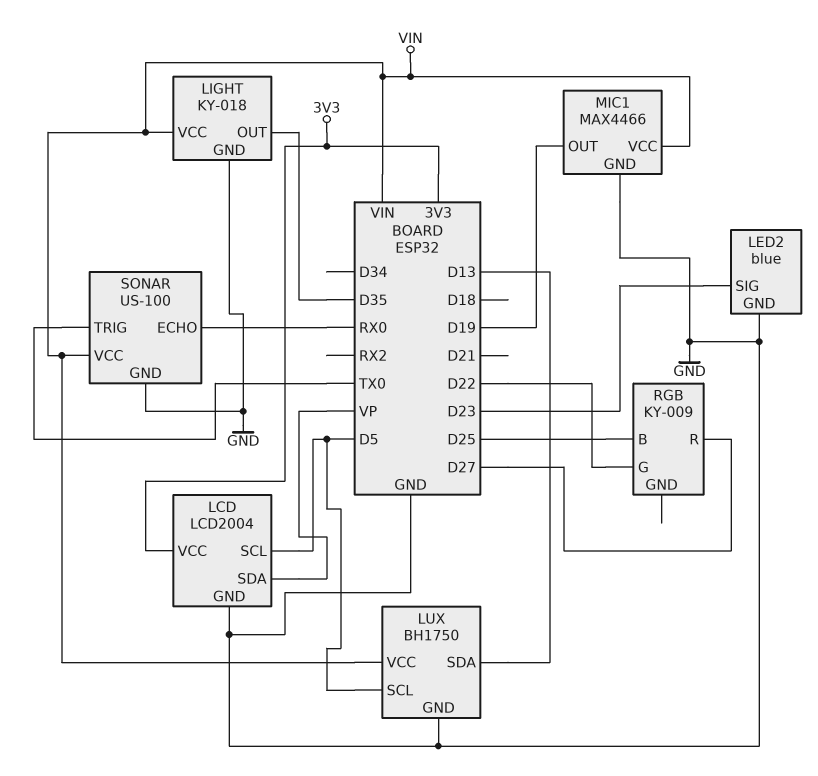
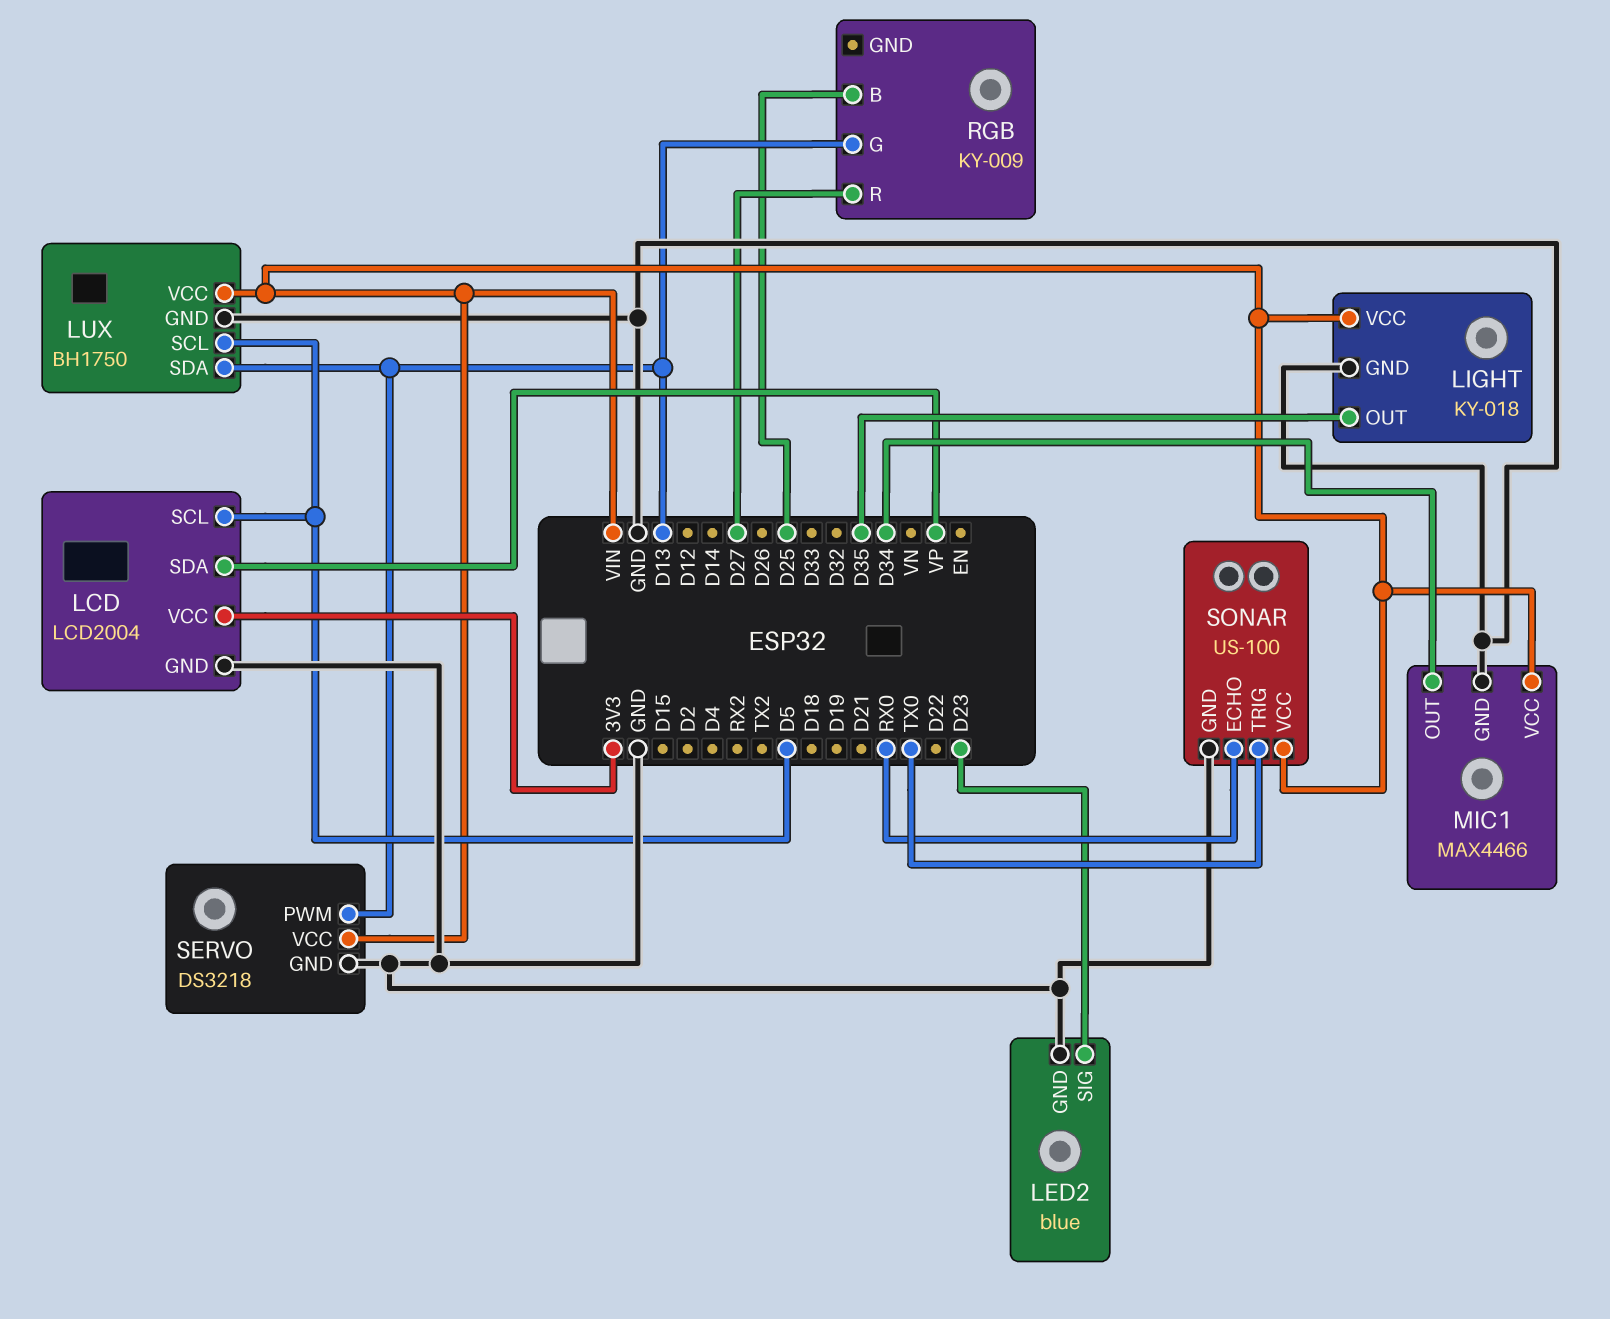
MIC1 pin OUT: D19 -> D34
RGB pin G: D22 -> D13
SERVO: none -> DS3218
SERVO pin GND: none -> GND
SERVO pin PWM: none -> D13
SERVO pin VCC: none -> VIN

